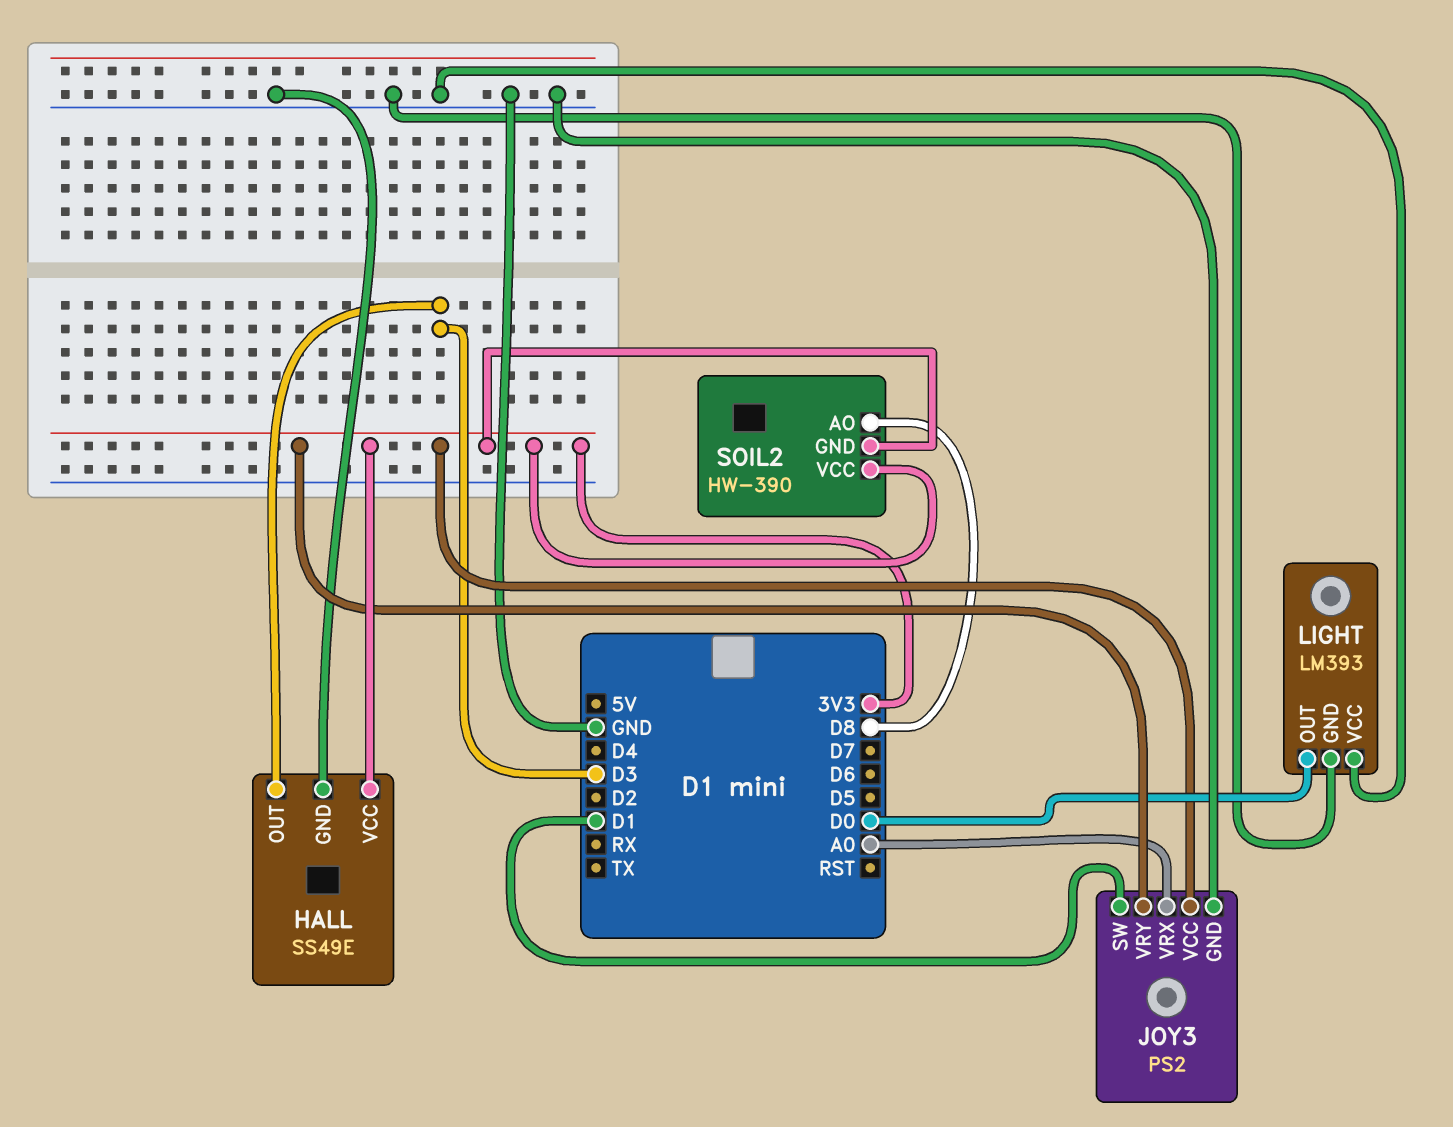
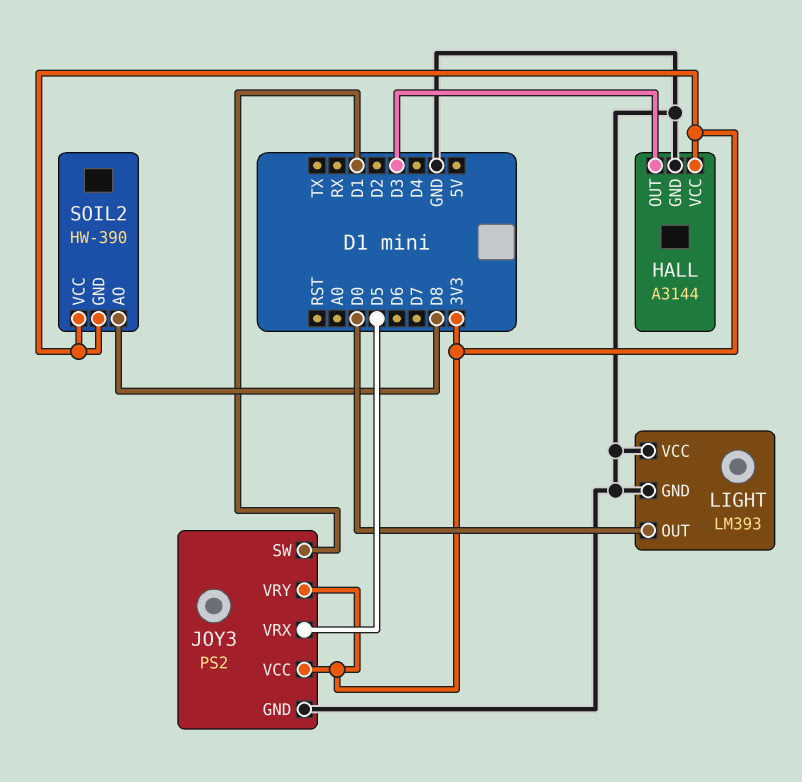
HALL: SS49E -> A3144
JOY3 pin VRX: A0 -> D5

